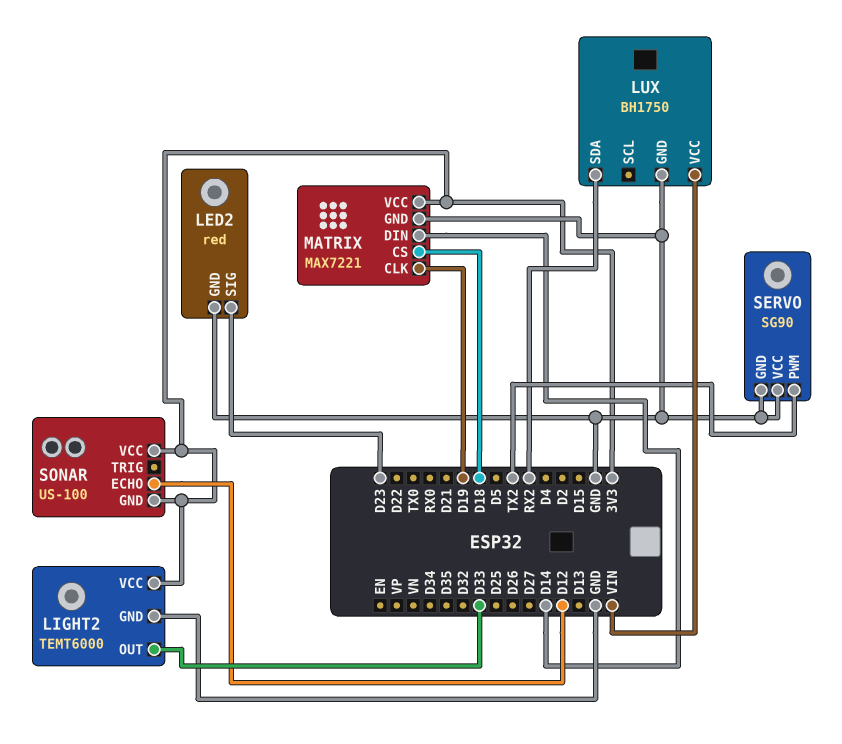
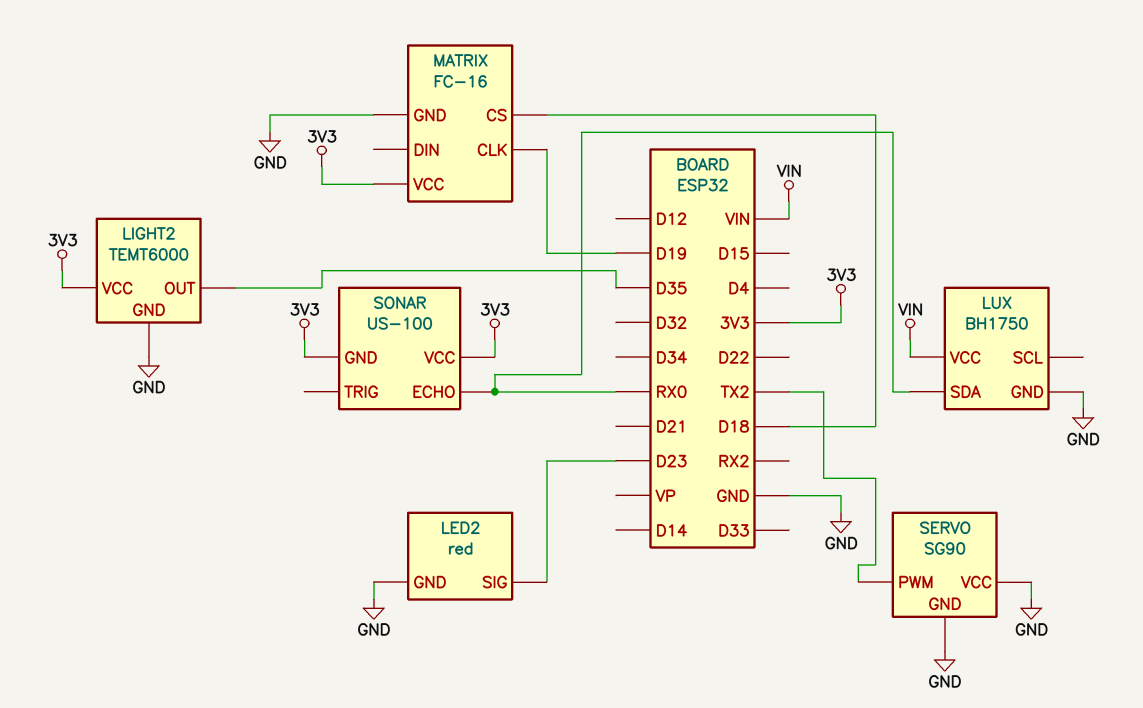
LIGHT2 pin OUT: D33 -> D35
LUX pin SDA: RX2 -> RX0
MATRIX: MAX7221 -> FC-16
MATRIX pin DIN: D14 -> none
SONAR pin ECHO: D12 -> RX0

